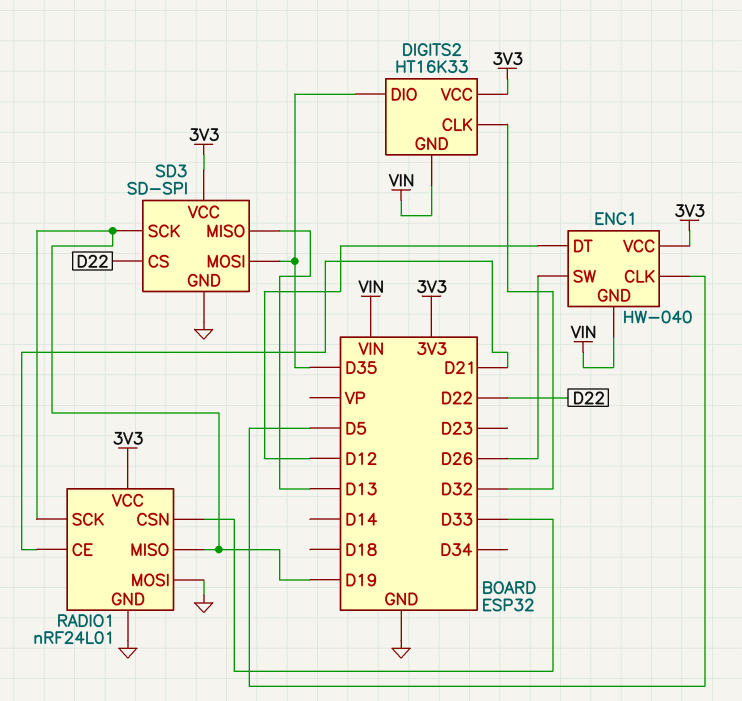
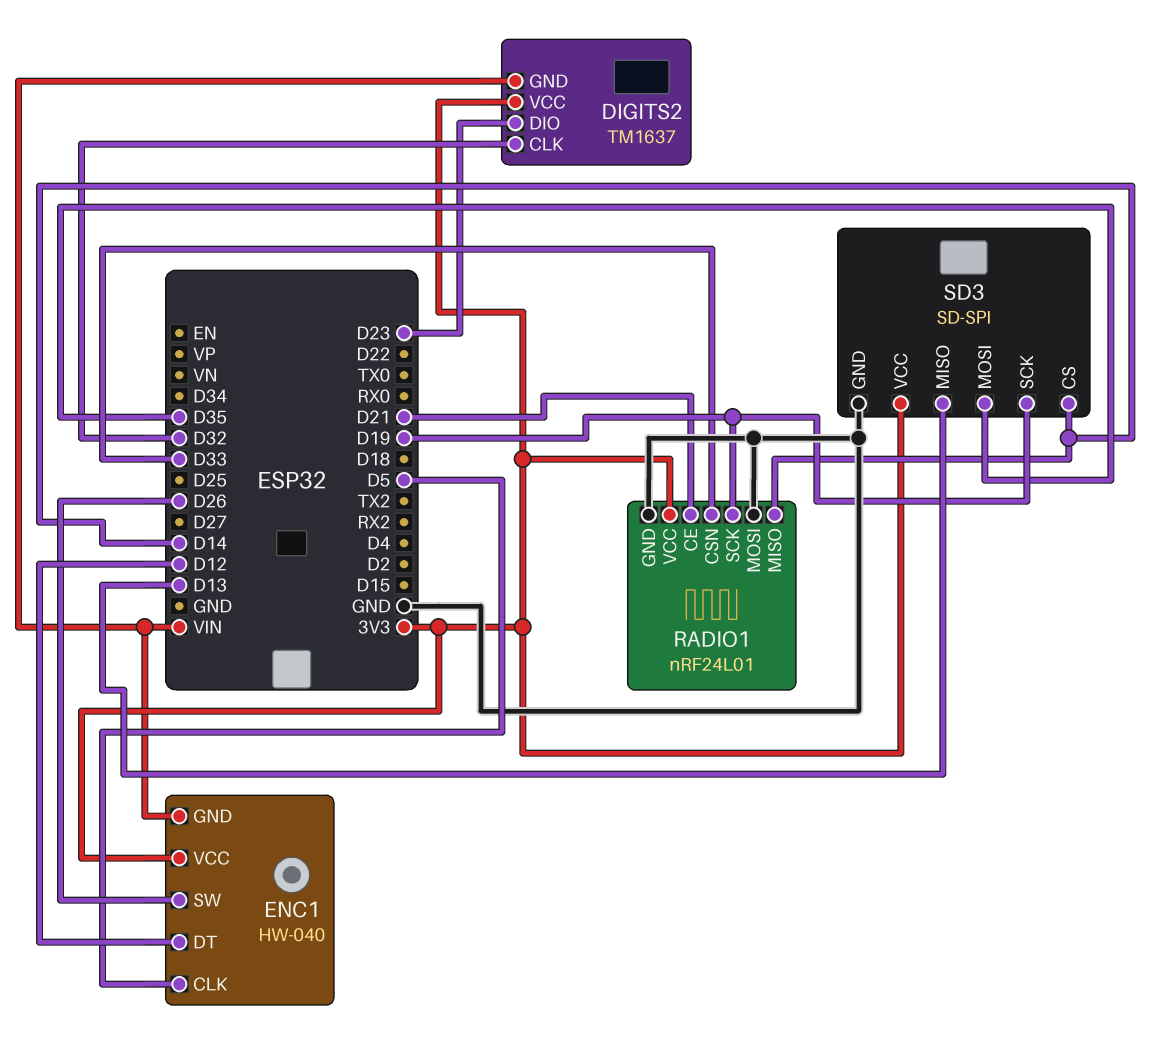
DIGITS2: HT16K33 -> TM1637
DIGITS2 pin DIO: D35 -> D23
RADIO1 pin MISO: D19 -> D14
SD3 pin CS: D22 -> D14

